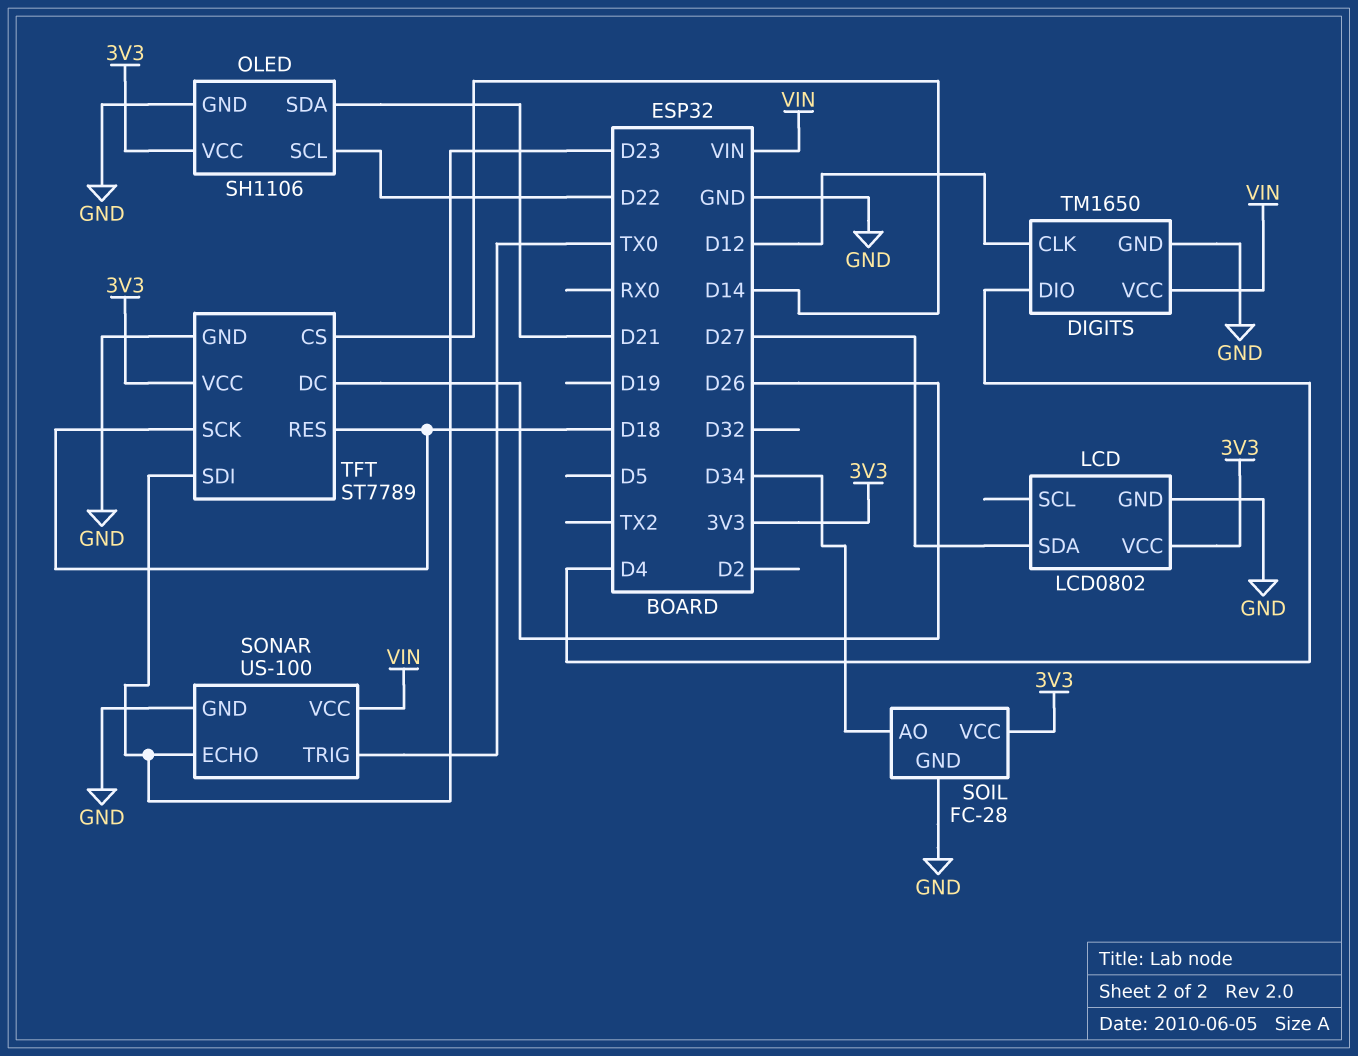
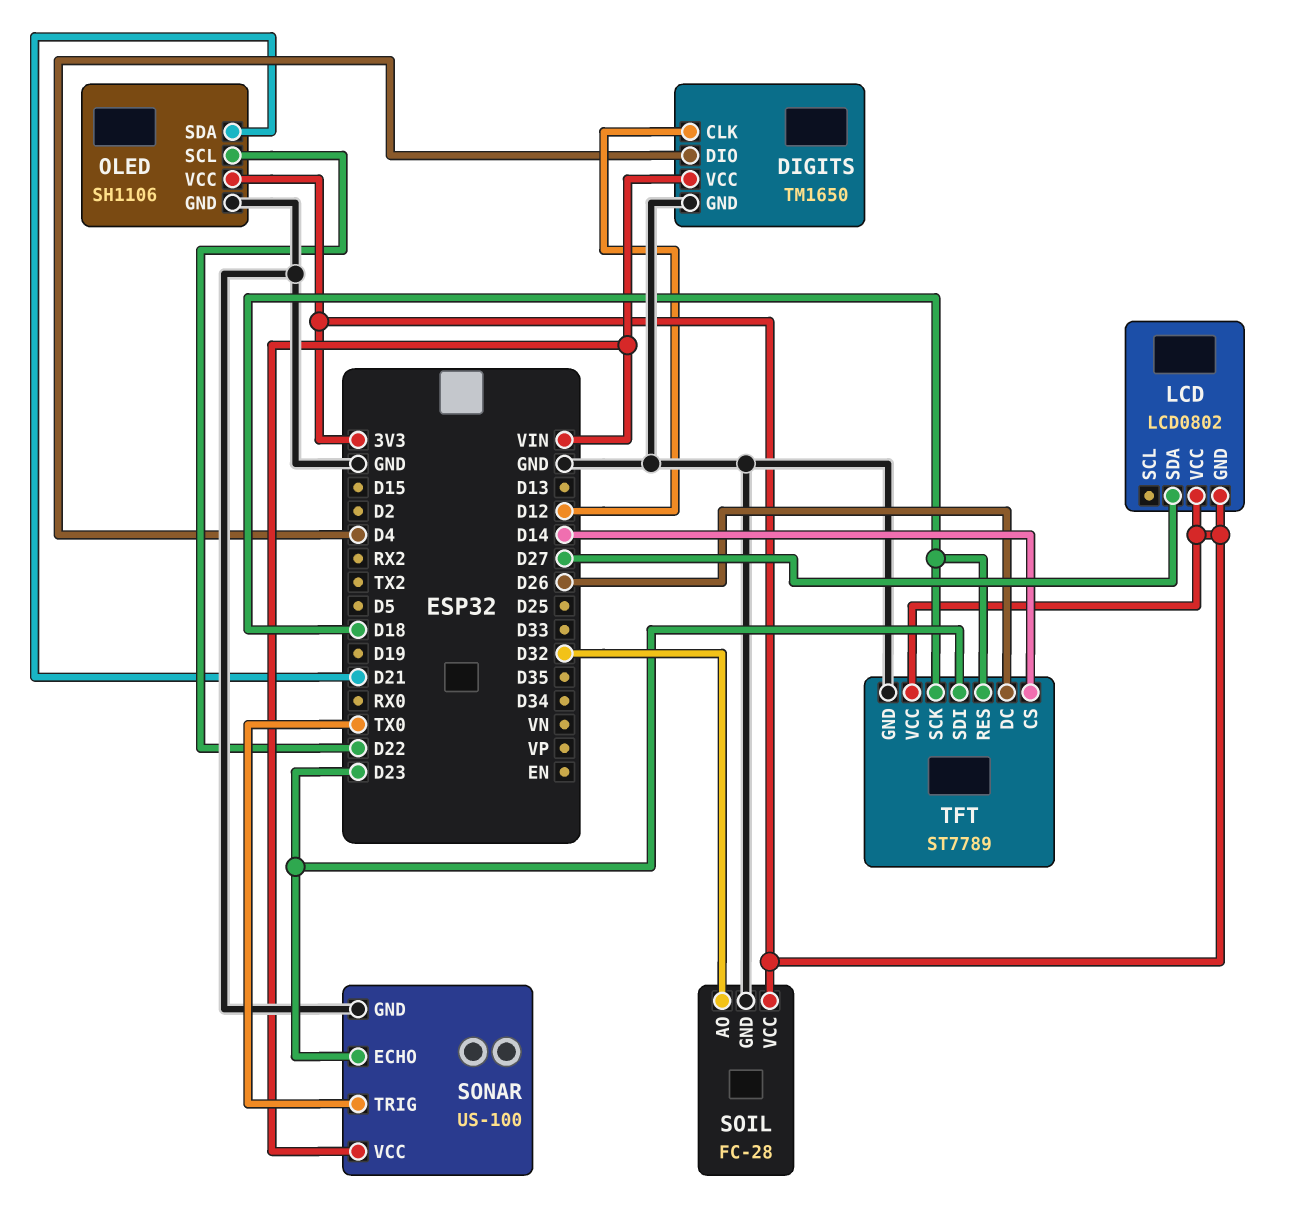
LCD pin GND: GND -> 3V3
SOIL pin AO: D34 -> D32

